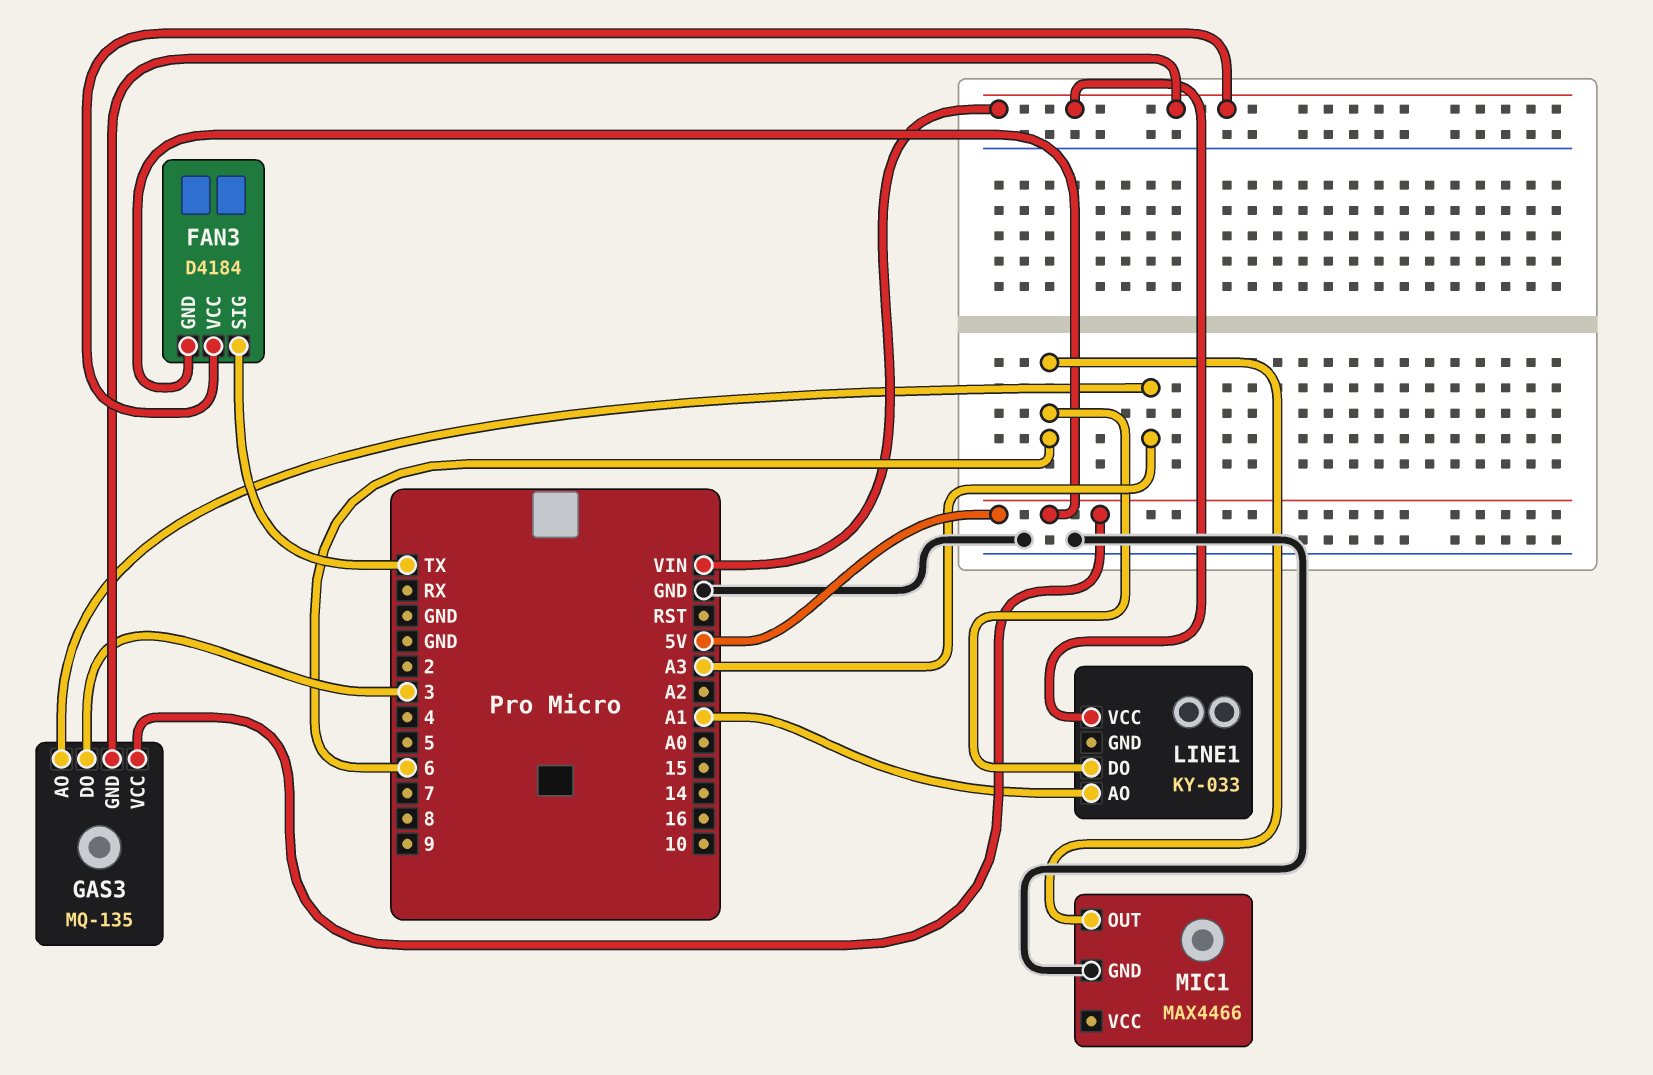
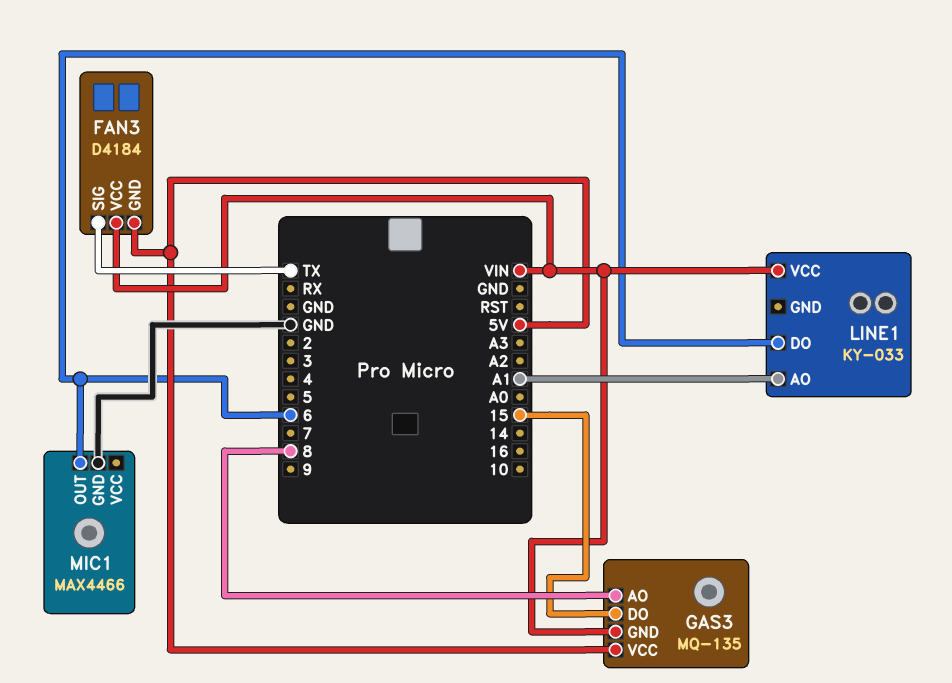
GAS3 pin AO: A3 -> 8
GAS3 pin DO: 3 -> 15

